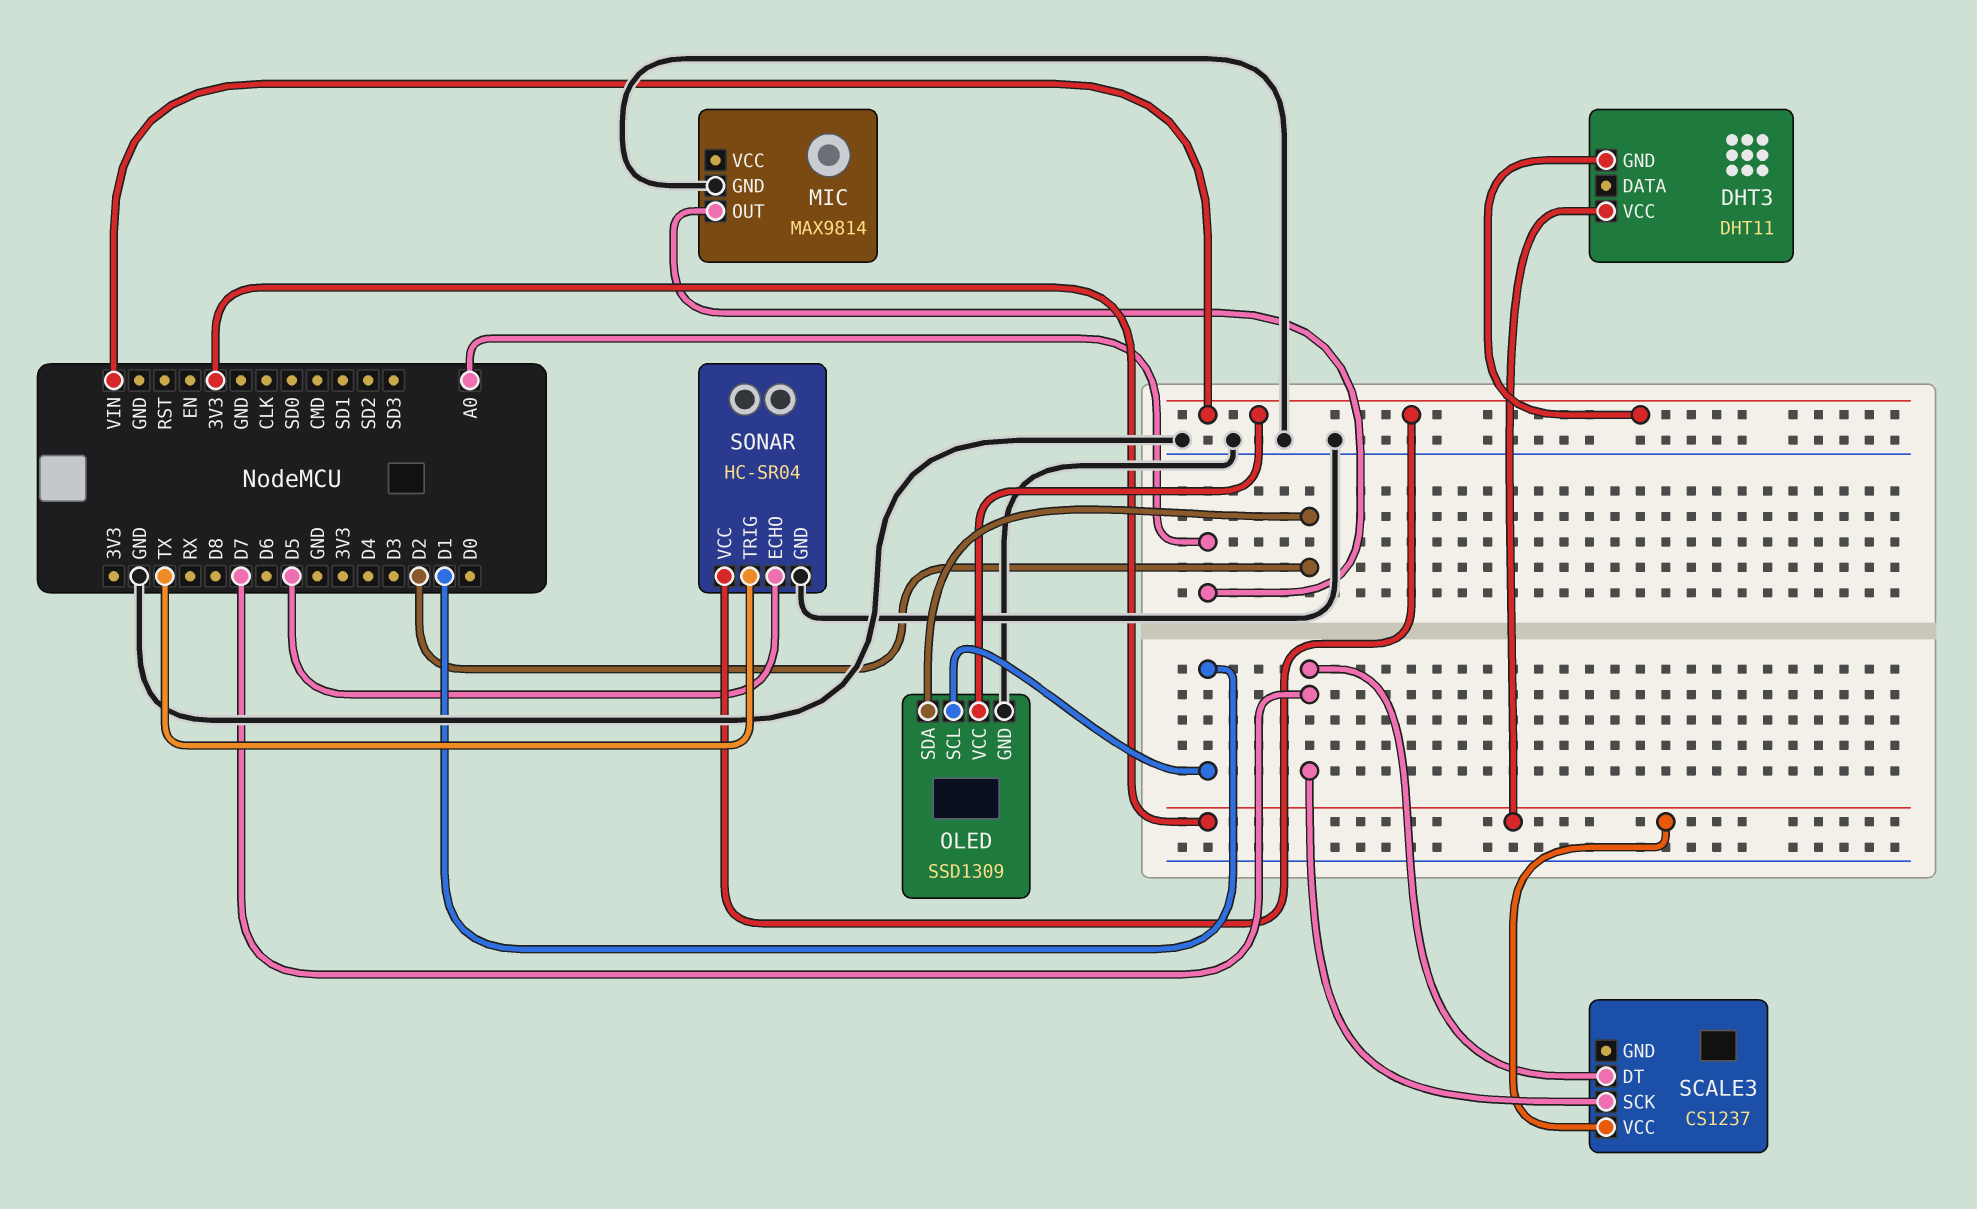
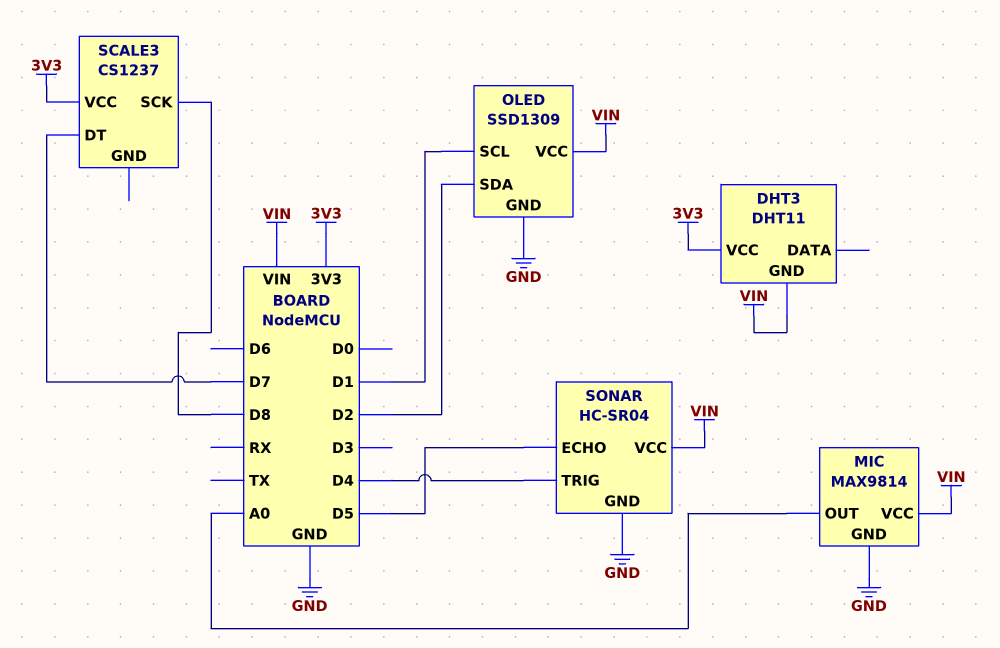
MIC pin VCC: none -> VIN
SCALE3 pin SCK: D7 -> D8
SONAR pin TRIG: TX -> D4

